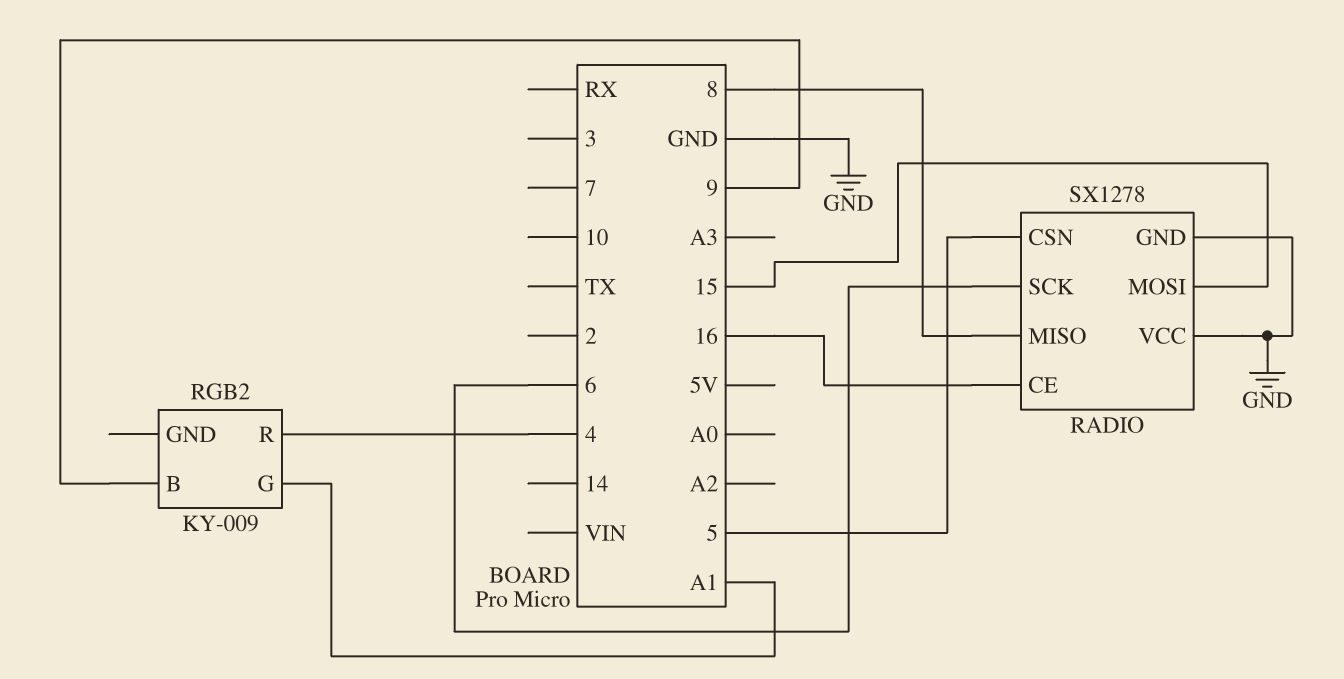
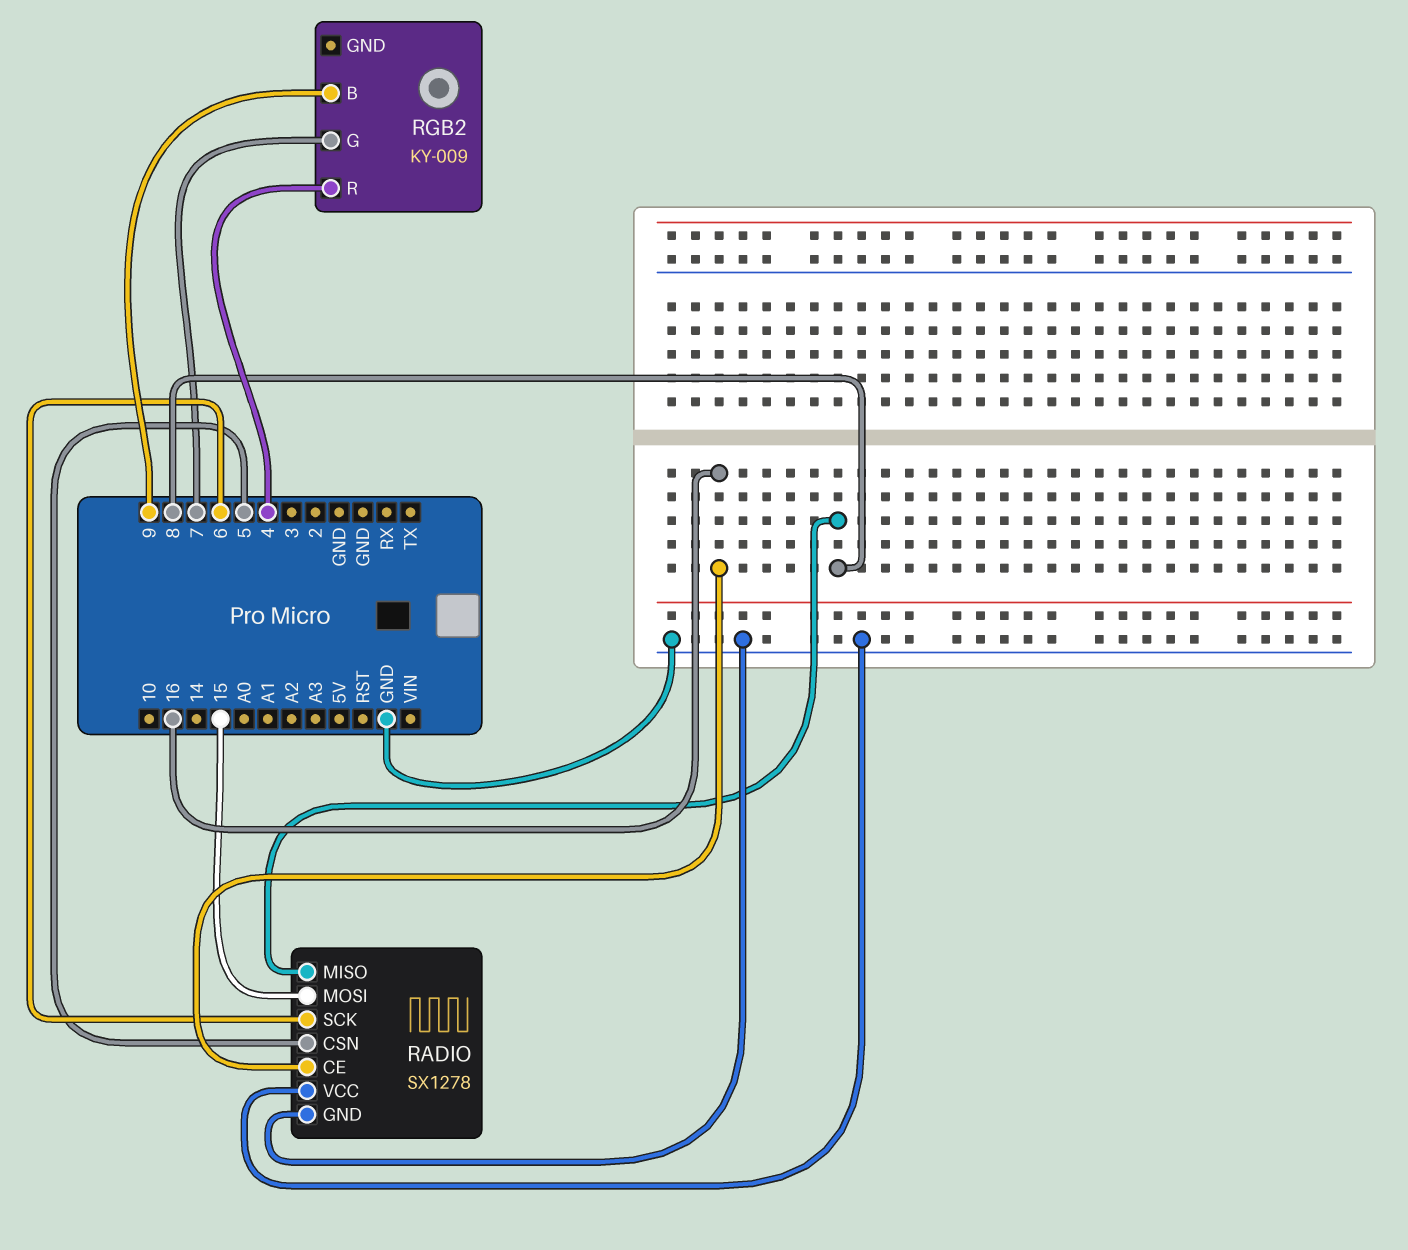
RGB2 pin G: A1 -> 7

